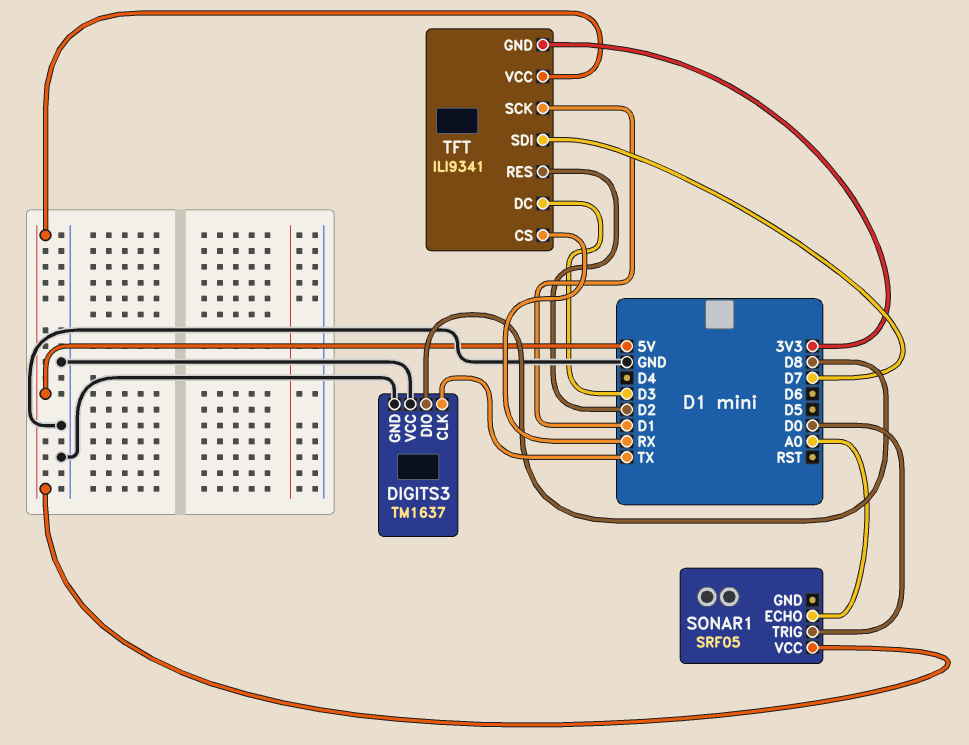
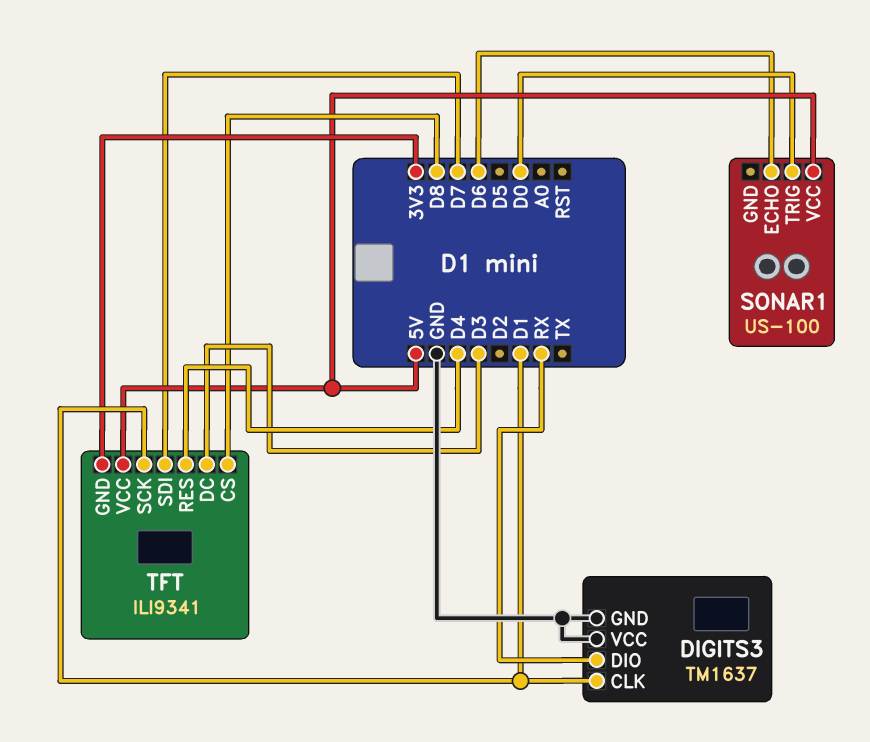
DIGITS3 pin CLK: TX -> D1
DIGITS3 pin DIO: D8 -> RX
SONAR1: SRF05 -> US-100
SONAR1 pin ECHO: A0 -> D6
TFT pin CS: RX -> D8
TFT pin RES: D2 -> D4

